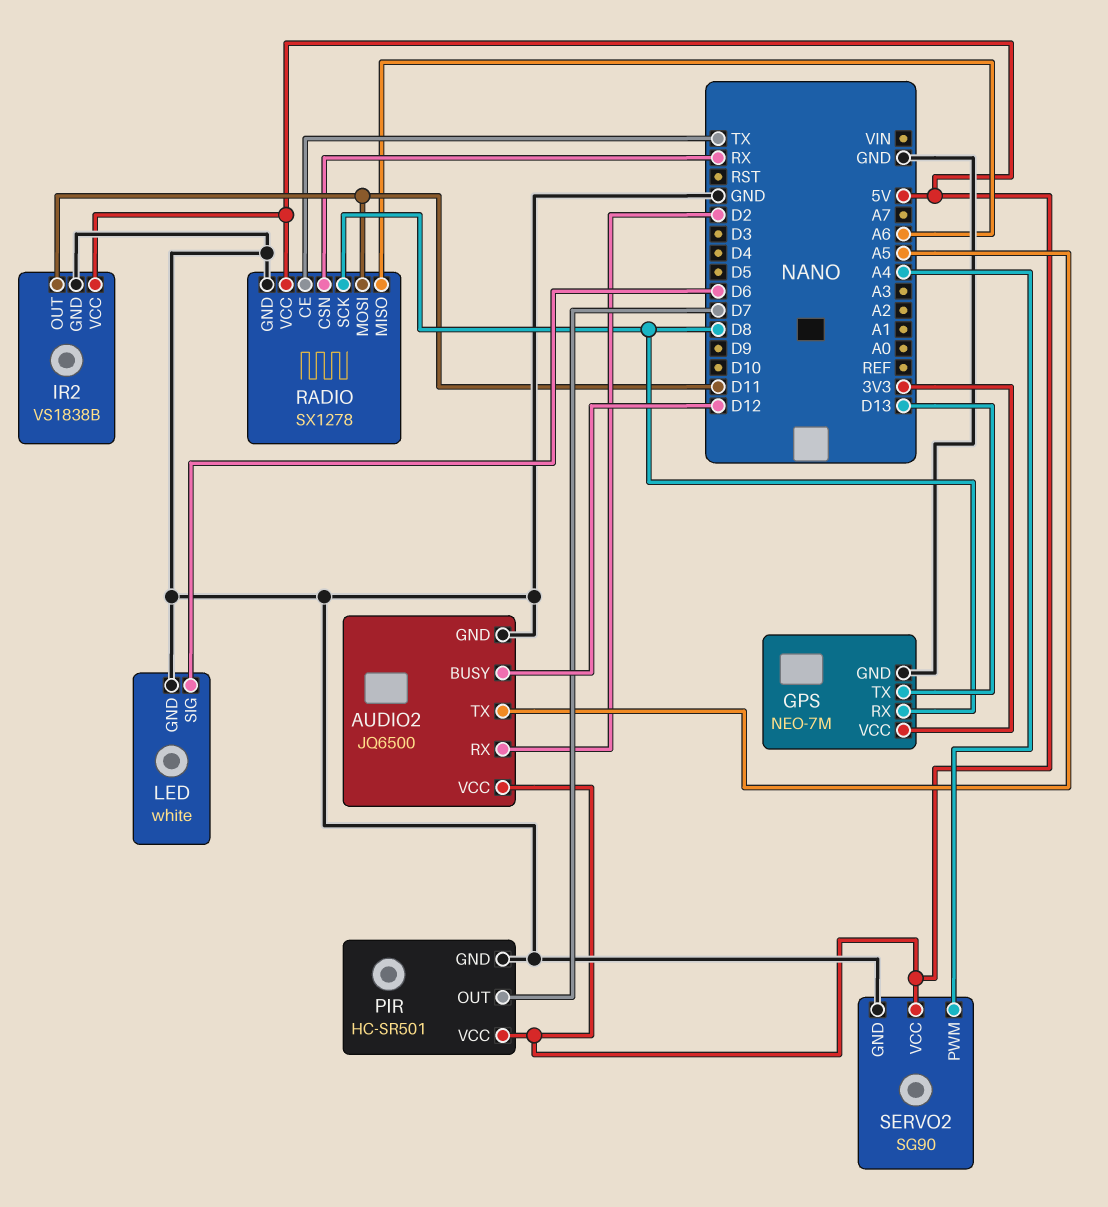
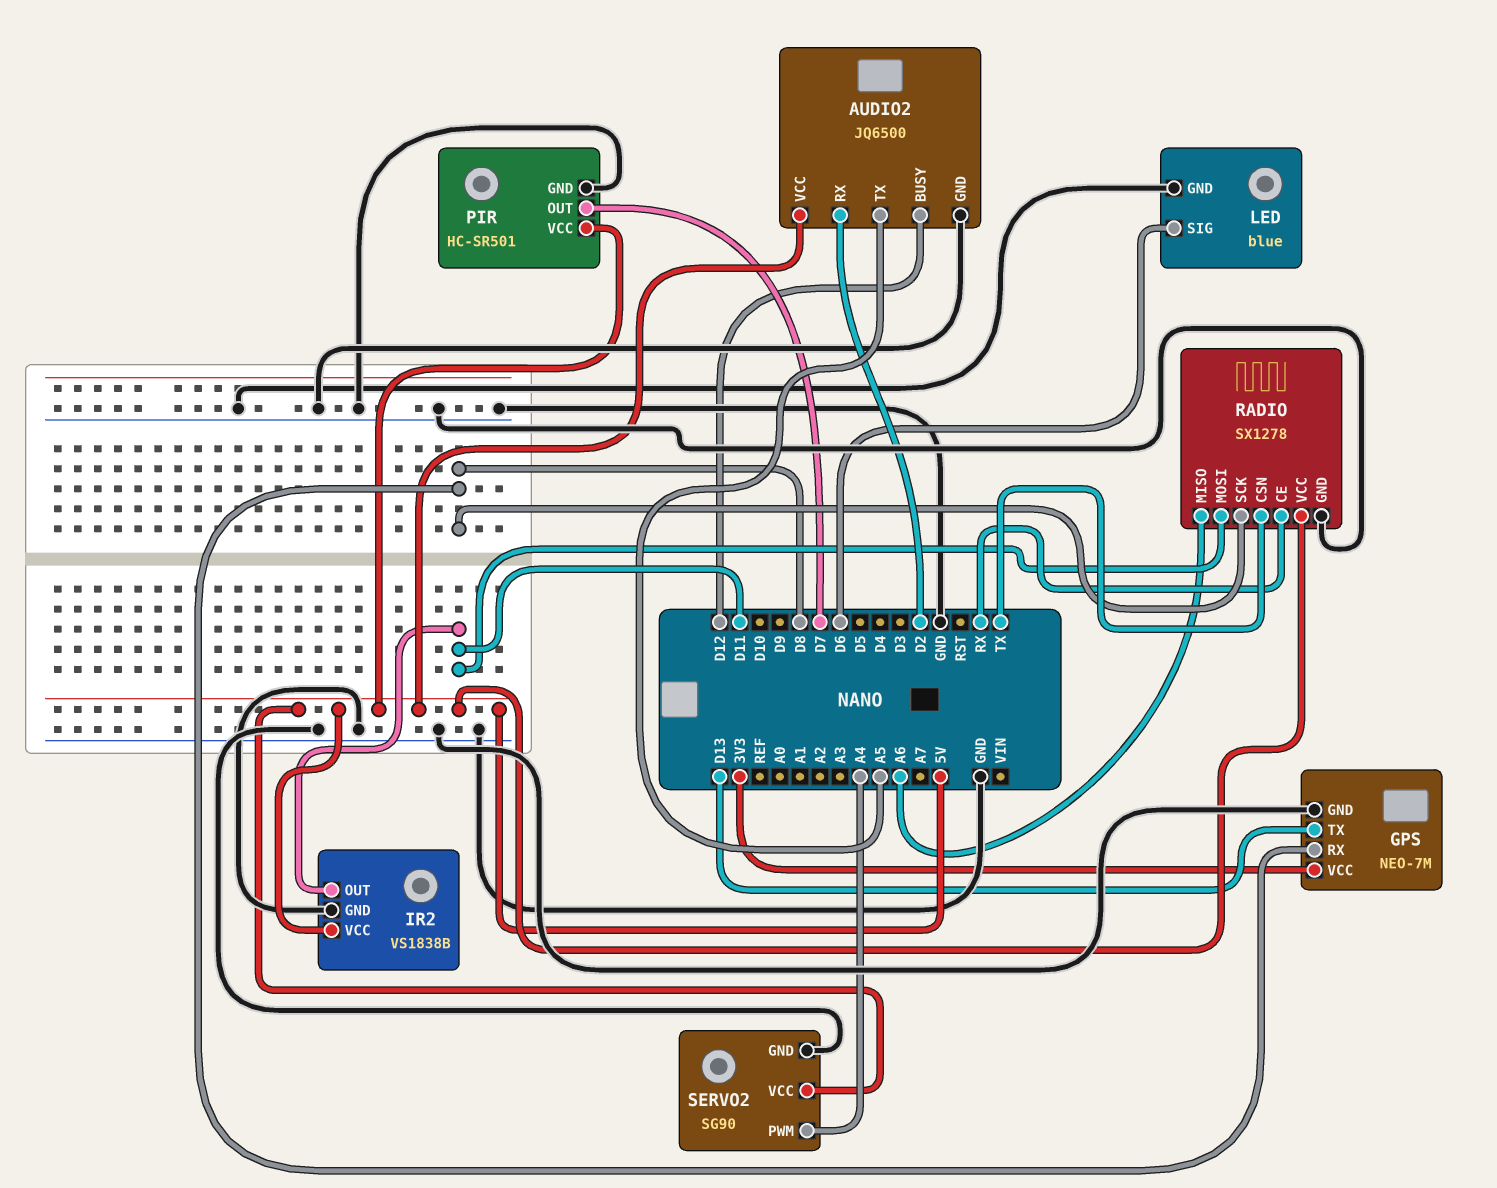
LED: white -> blue
RADIO pin CE: TX -> RX
RADIO pin CSN: RX -> TX

